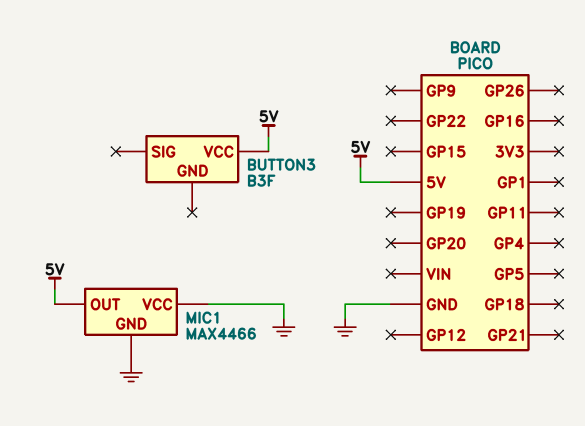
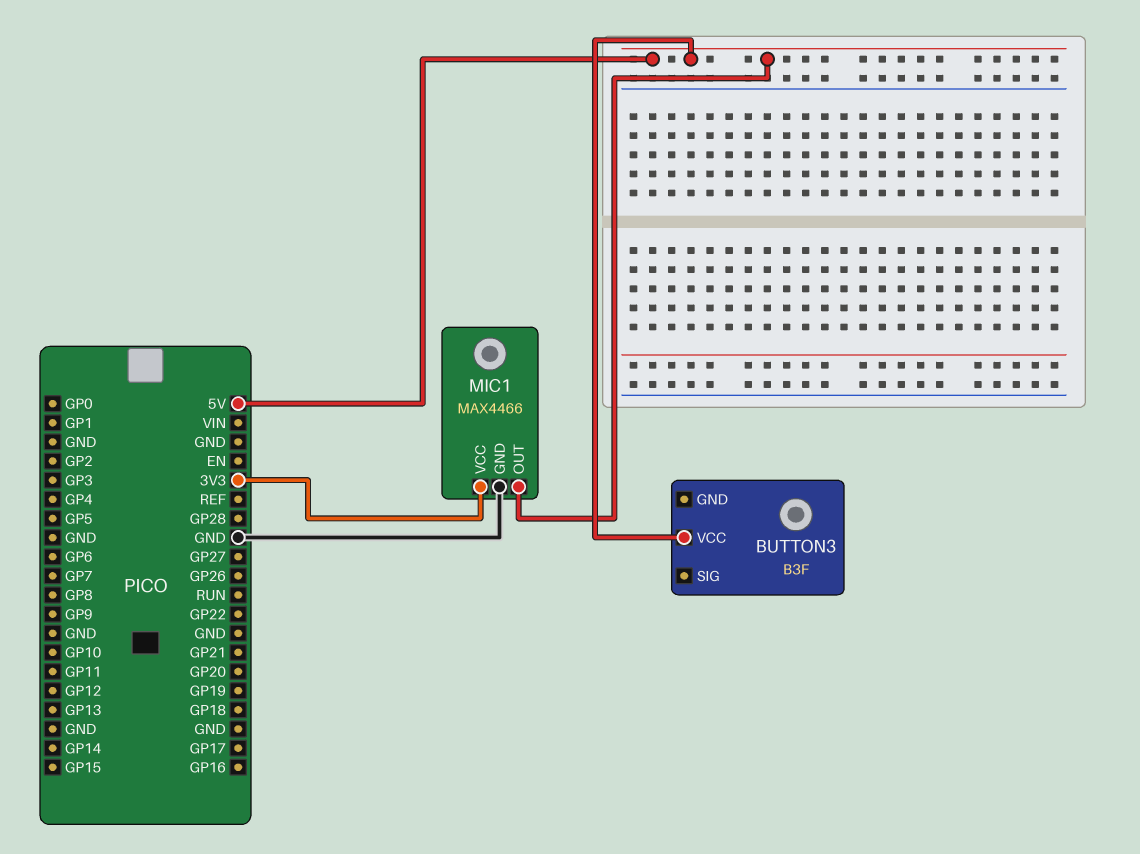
MIC1 pin VCC: GND -> 3V3

